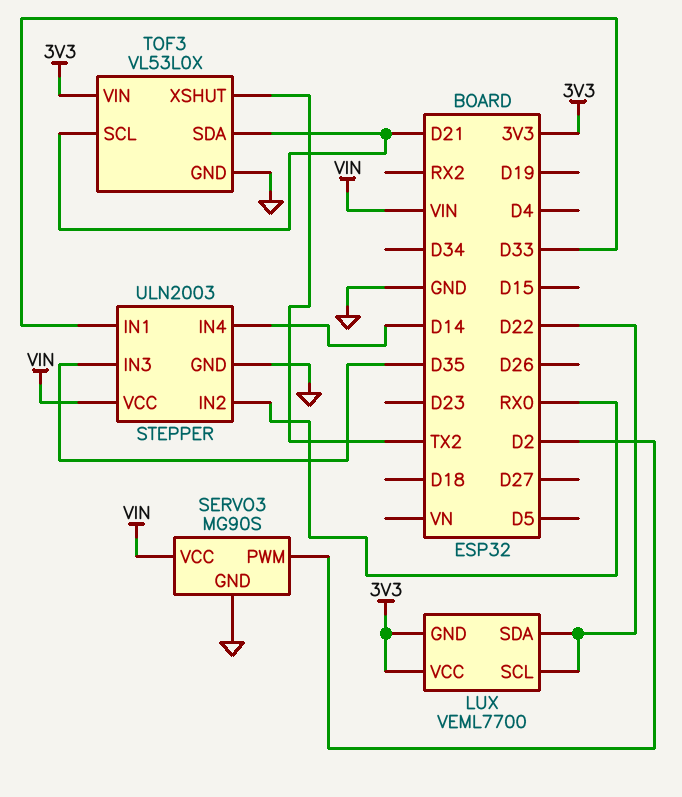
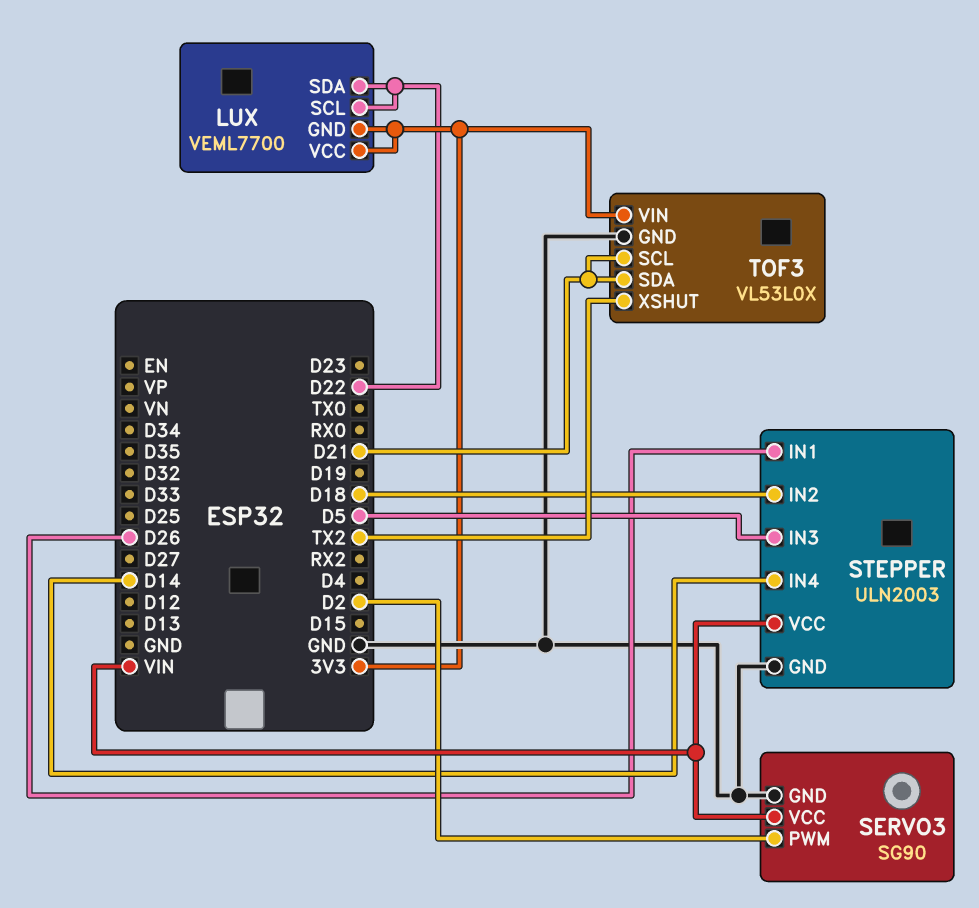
SERVO3: MG90S -> SG90
STEPPER pin IN1: D33 -> D26
STEPPER pin IN2: RX0 -> D18
STEPPER pin IN3: D35 -> D5

